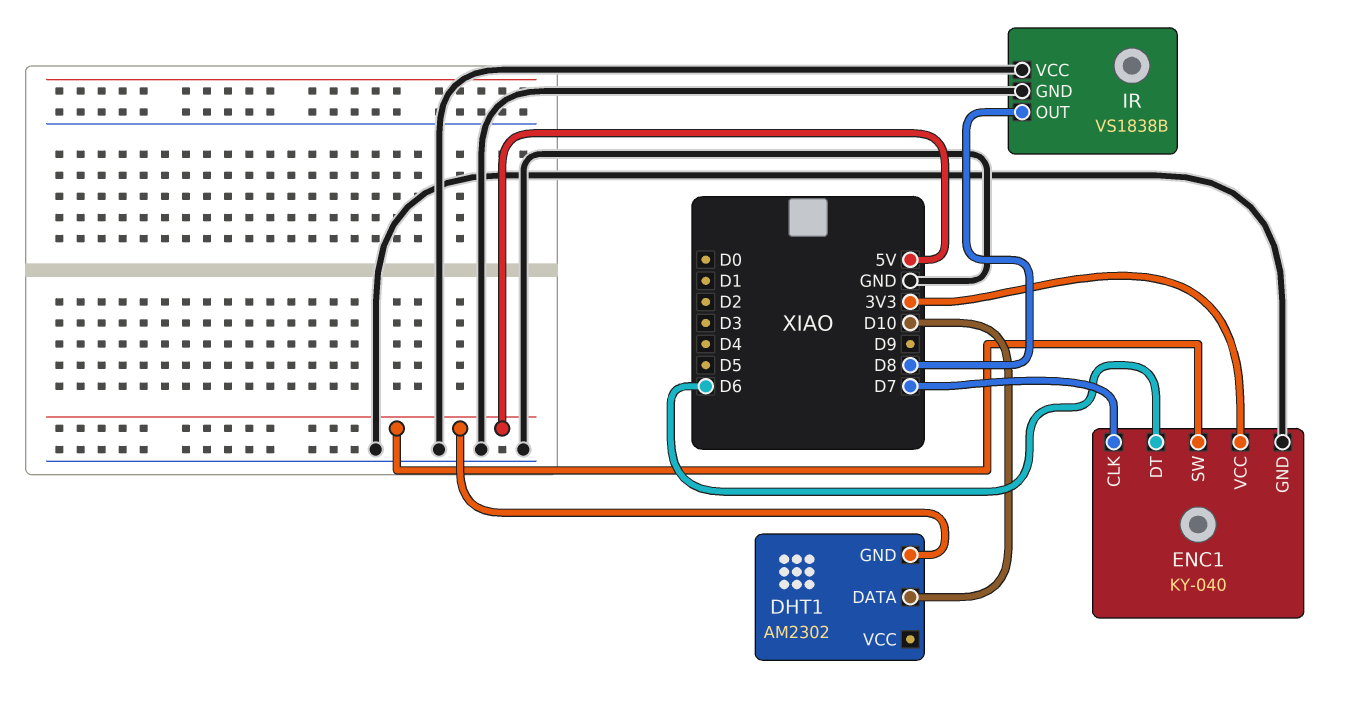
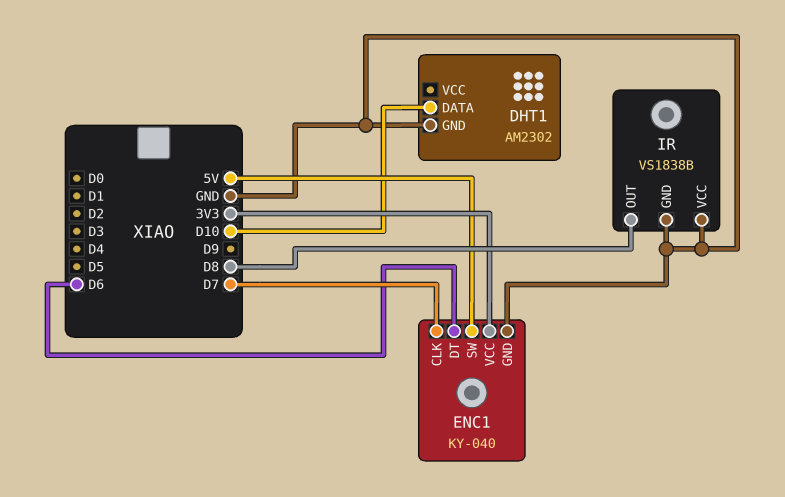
DHT1 pin GND: 5V -> GND

